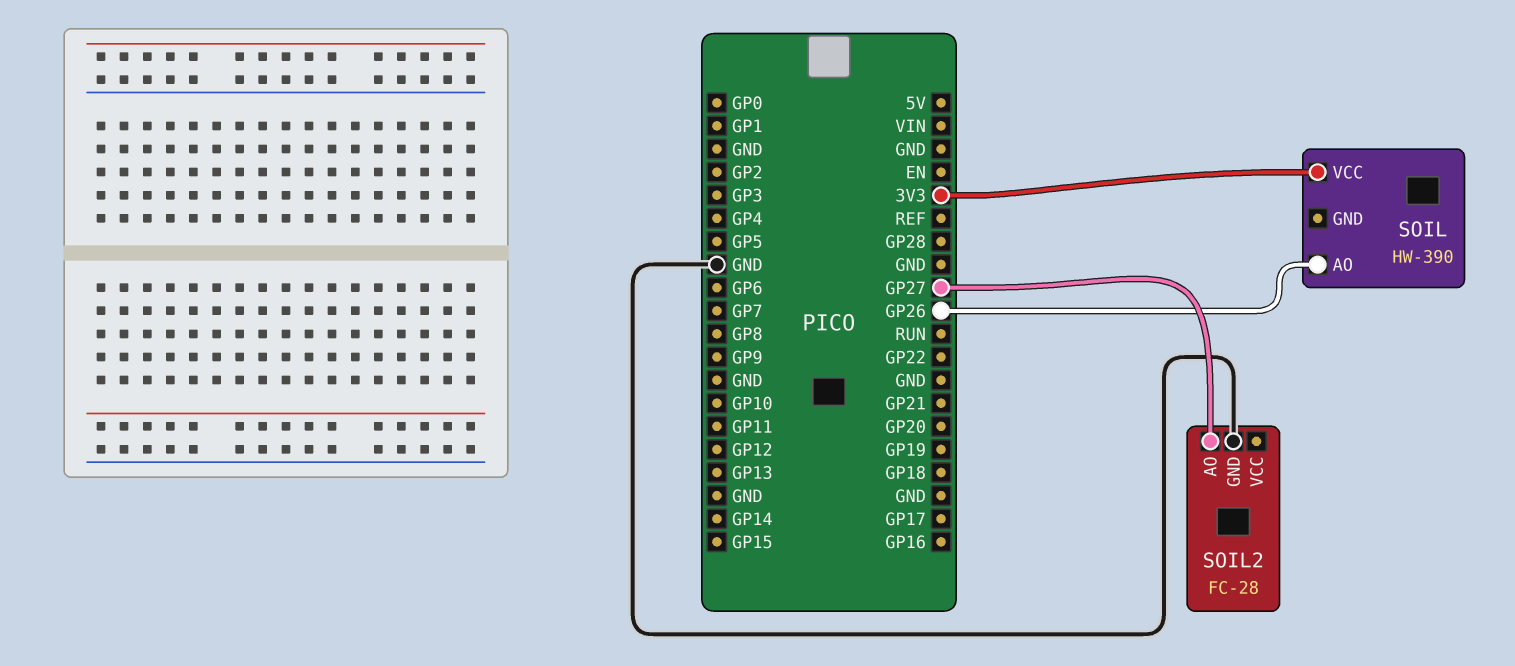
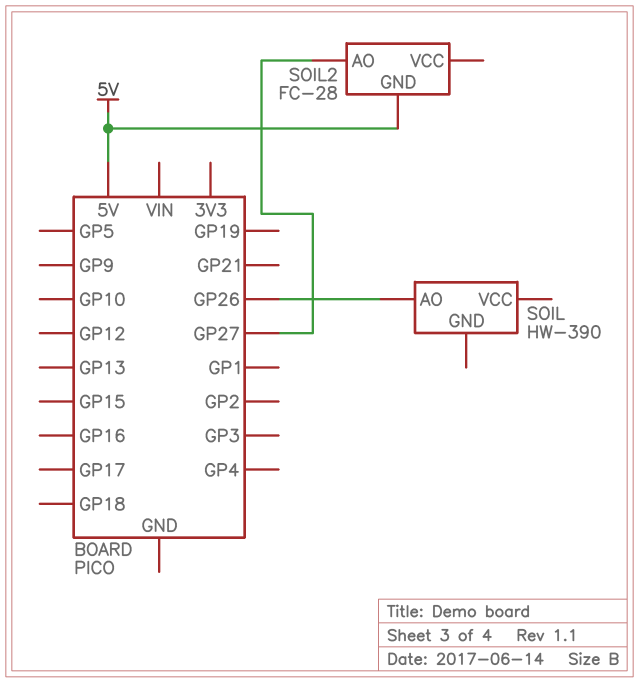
SOIL pin VCC: 3V3 -> none
SOIL2 pin GND: GND -> 5V

